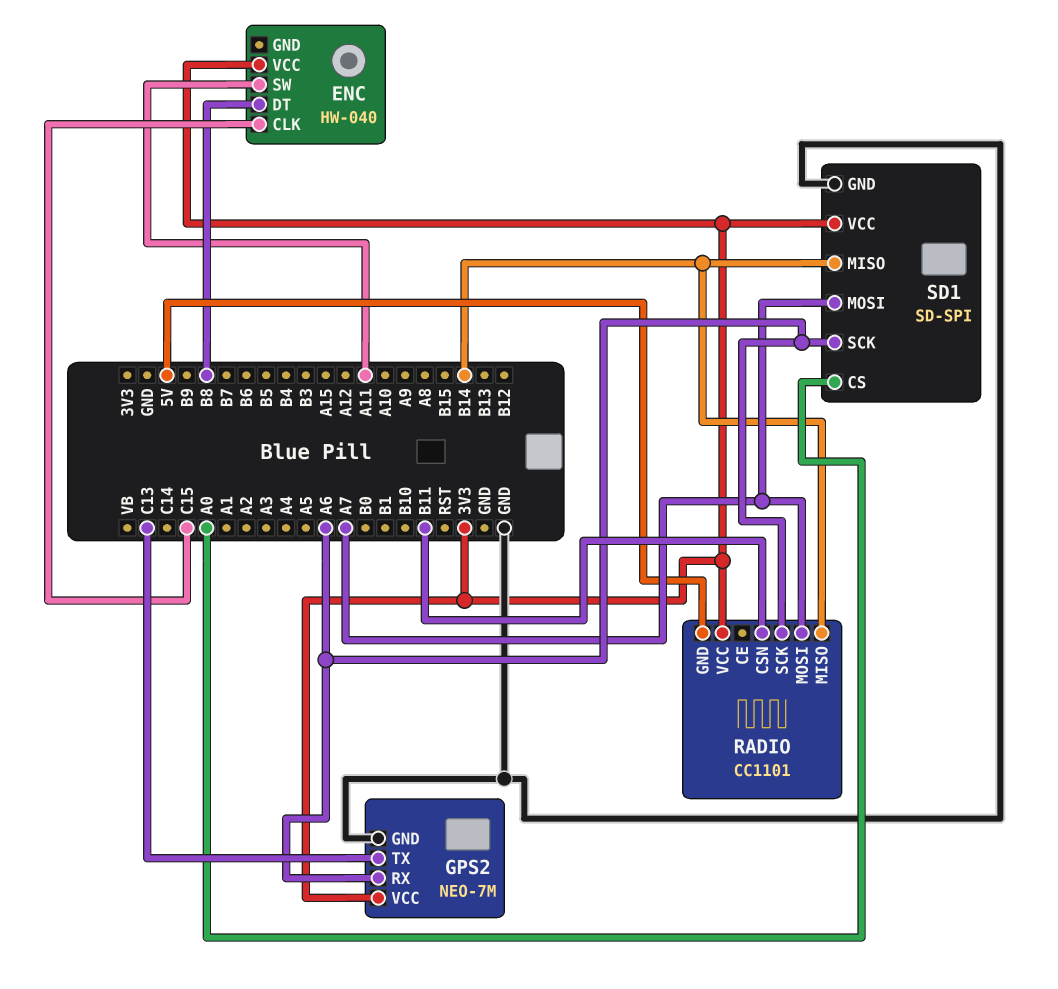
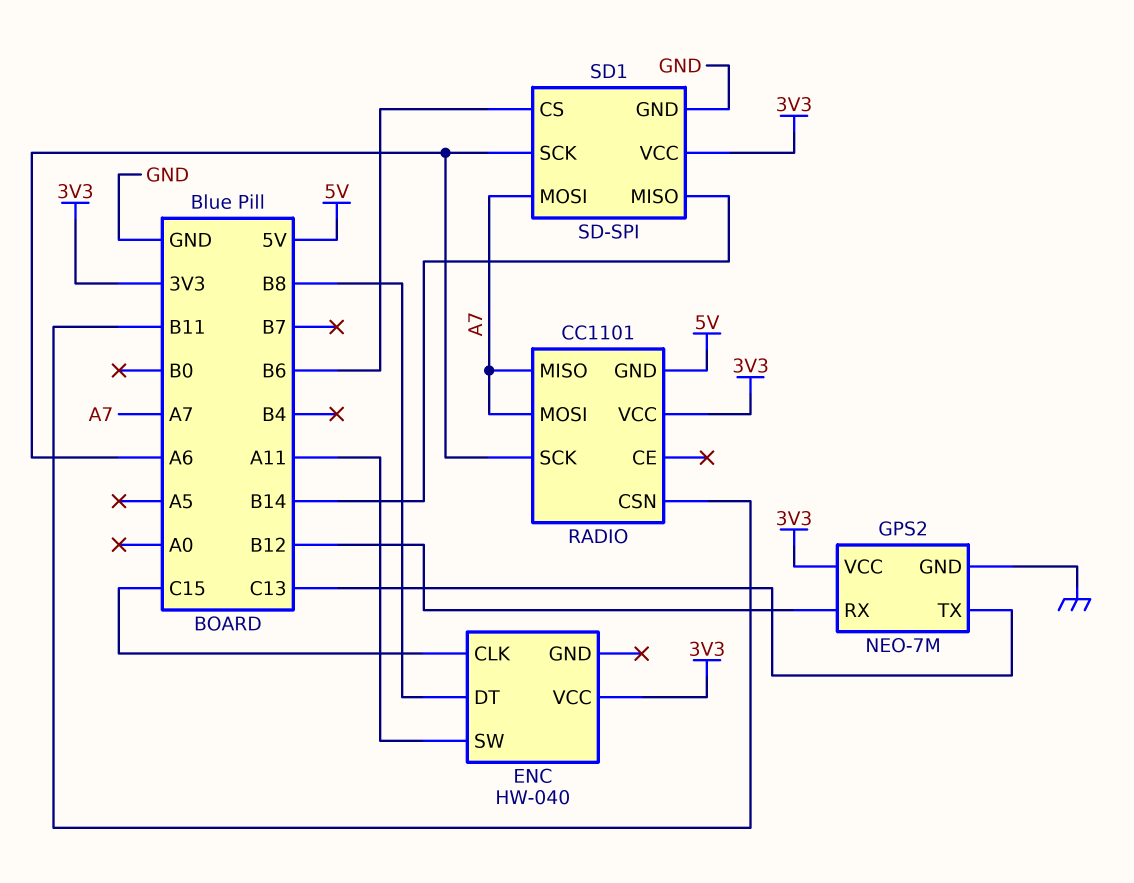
GPS2 pin RX: A6 -> B12
RADIO pin MISO: B14 -> A7
SD1 pin CS: A0 -> B6

